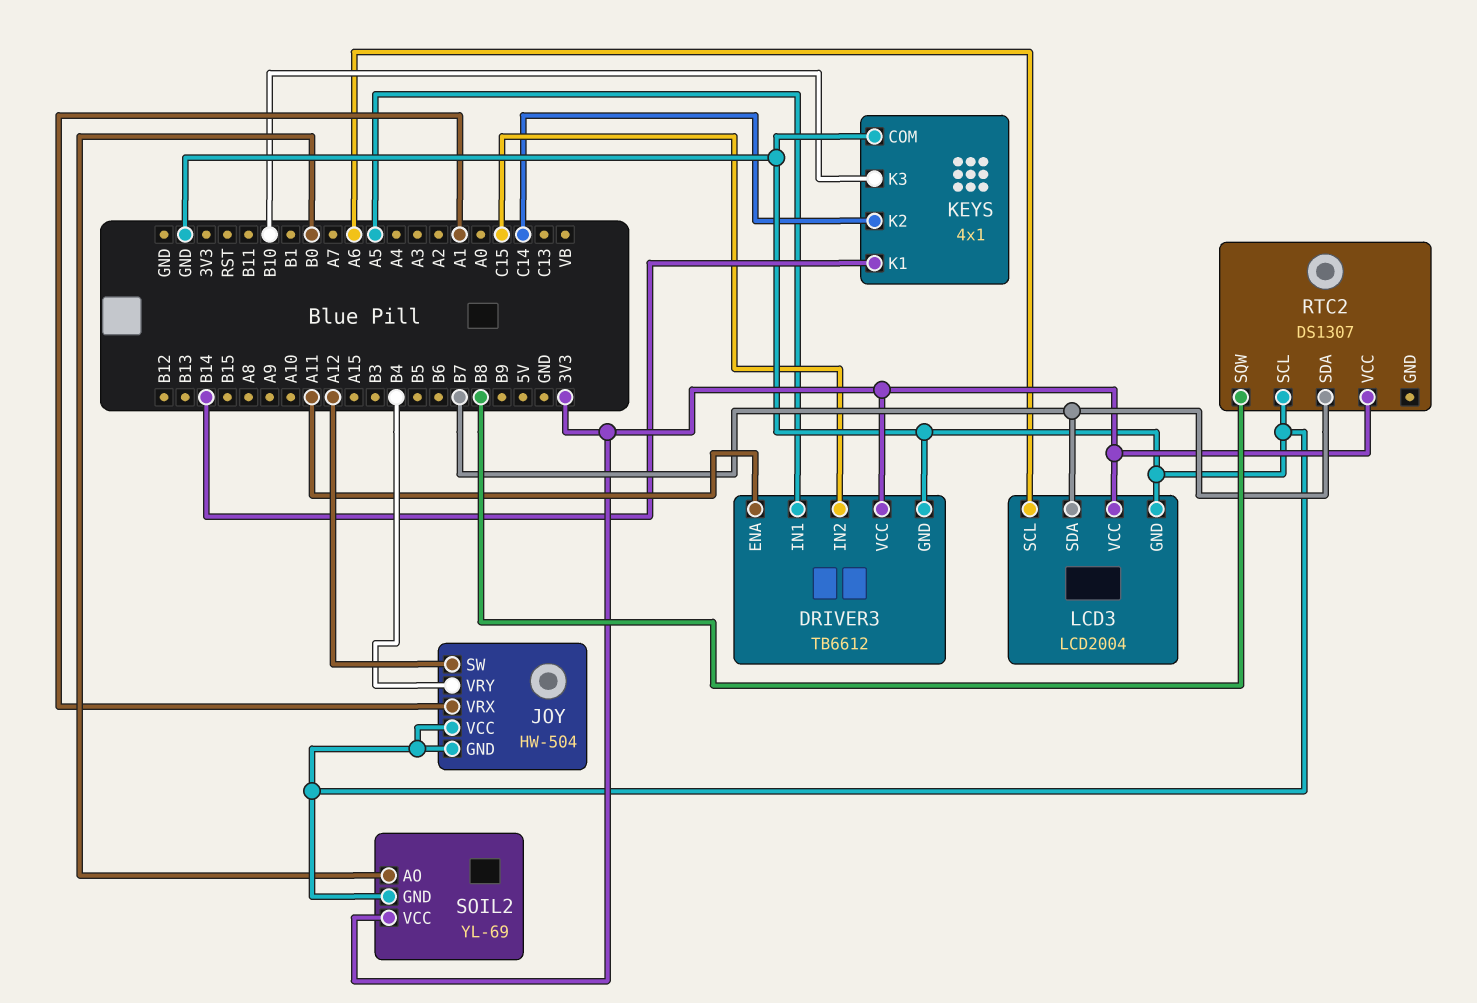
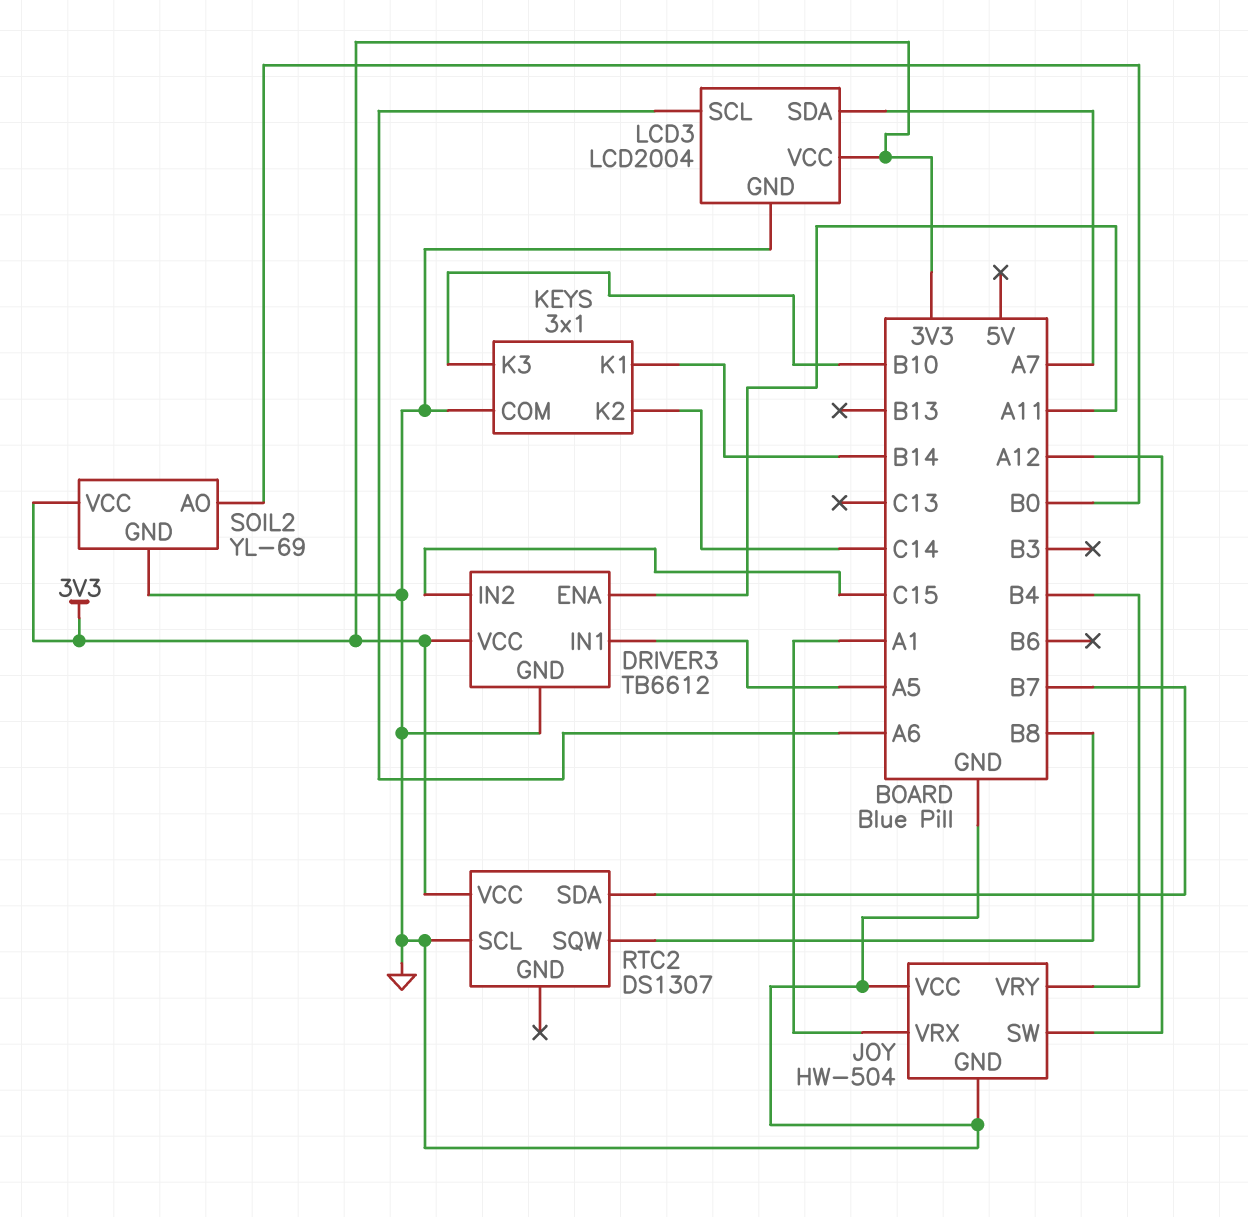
KEYS: 4x1 -> 3x1
LCD3 pin SDA: B7 -> A7

